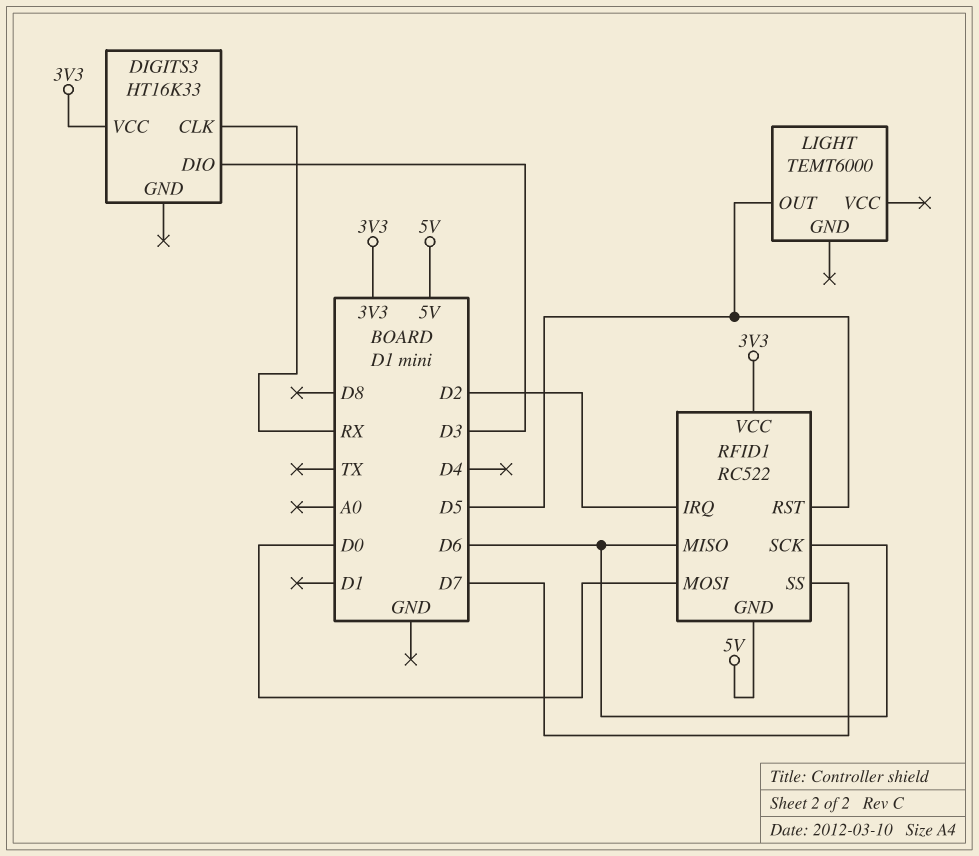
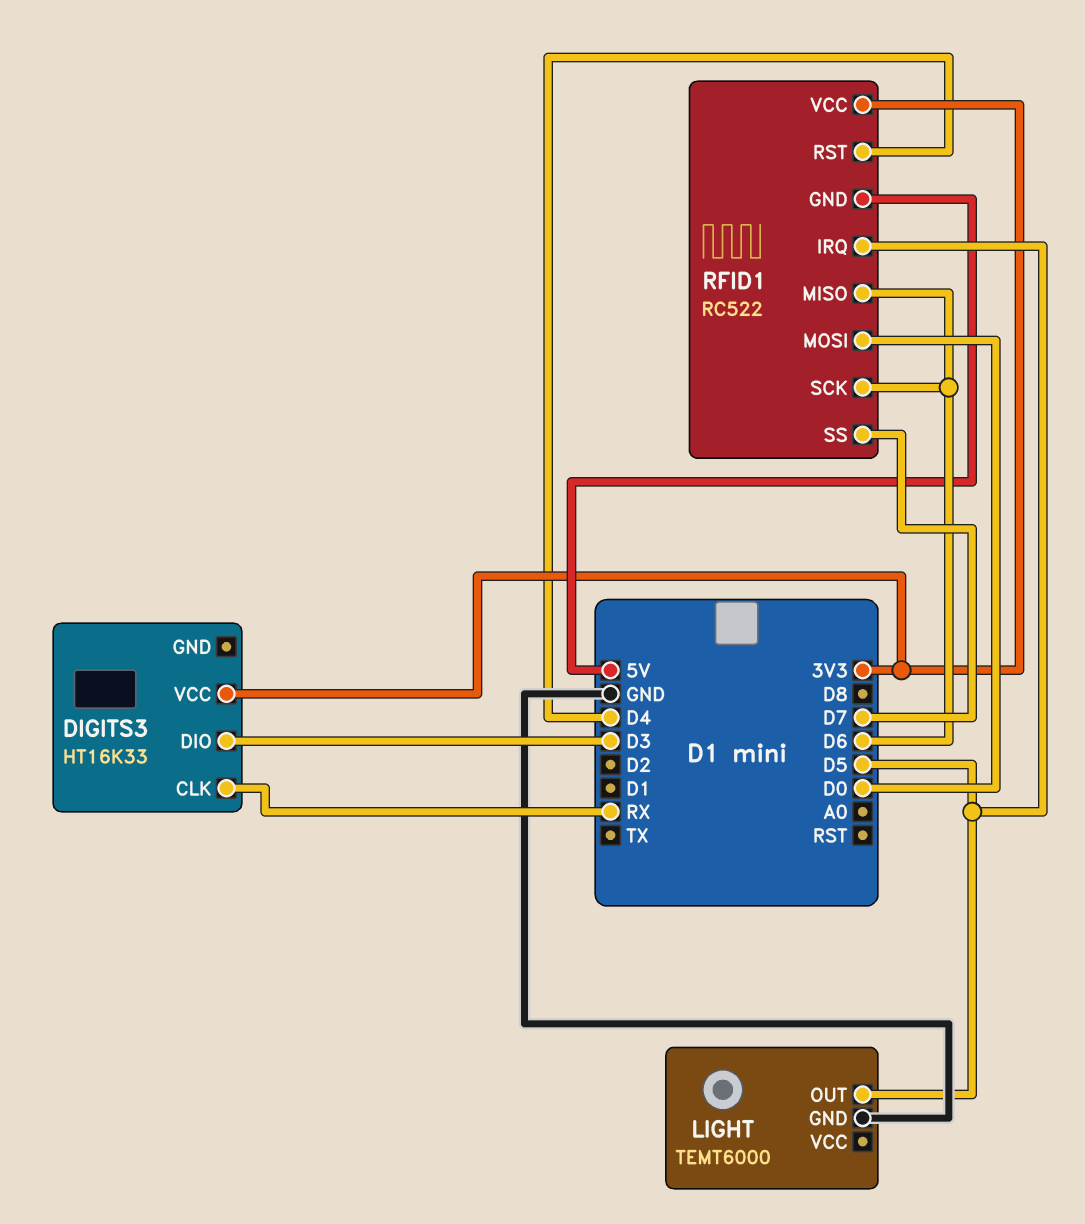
LIGHT pin GND: none -> GND
RFID1 pin IRQ: D2 -> D5
RFID1 pin RST: D5 -> D4

